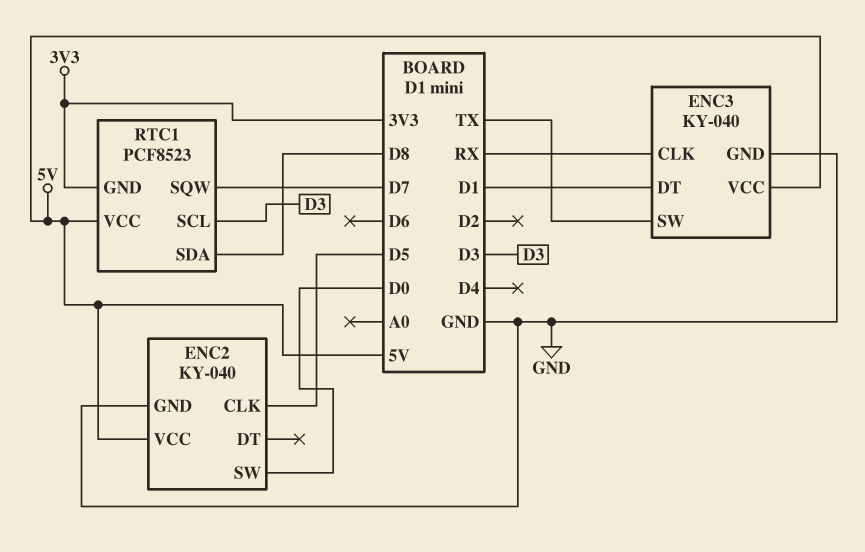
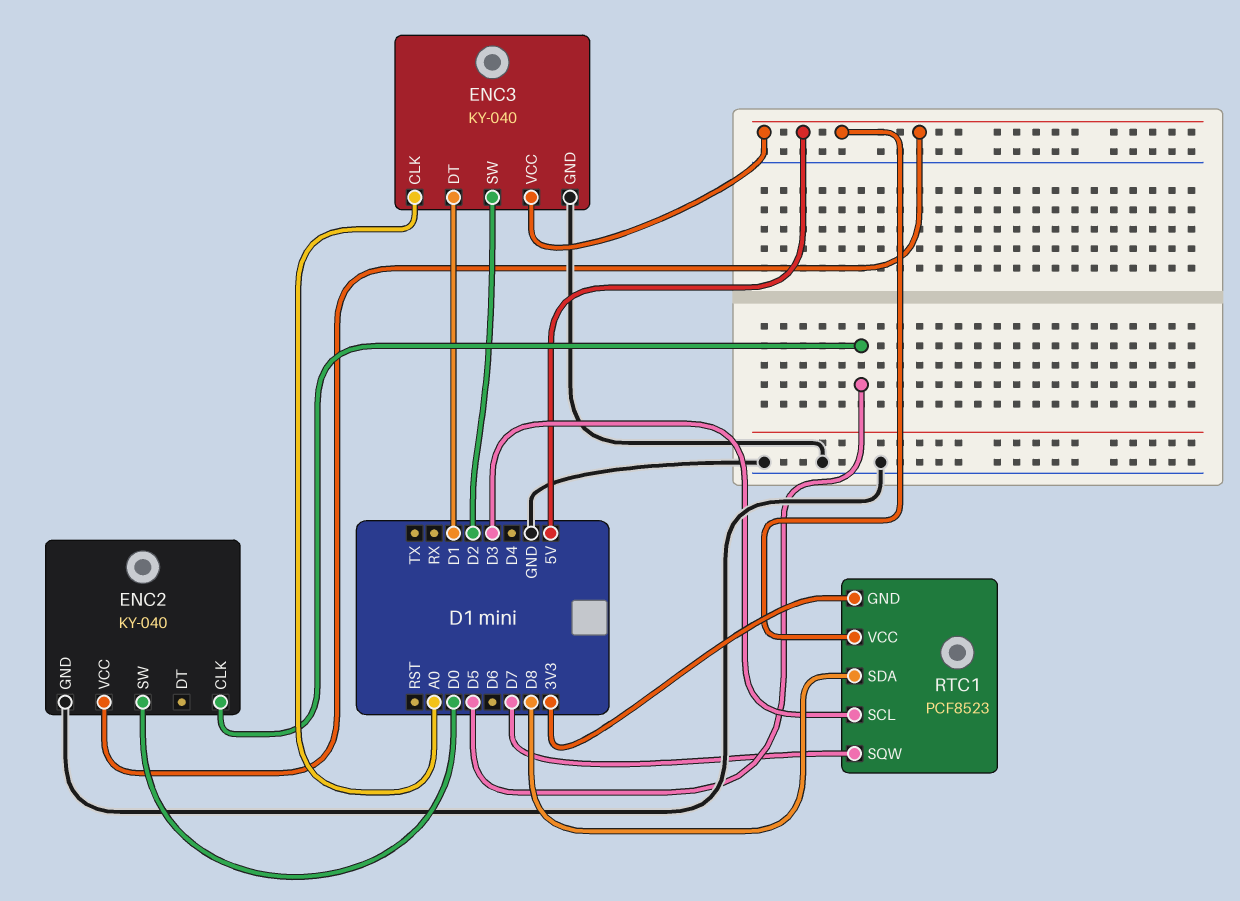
ENC3 pin CLK: RX -> A0
ENC3 pin SW: TX -> D2

